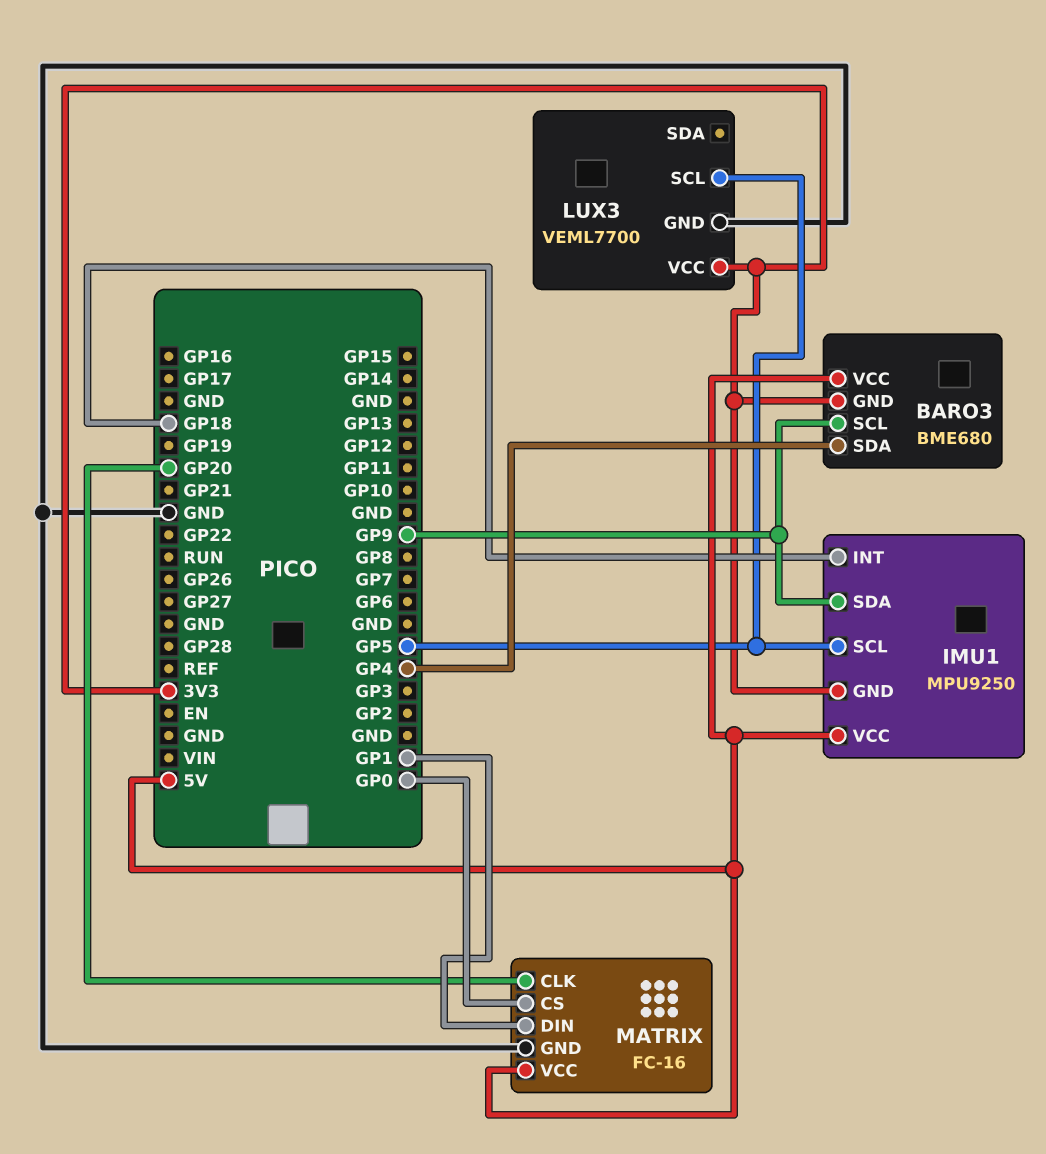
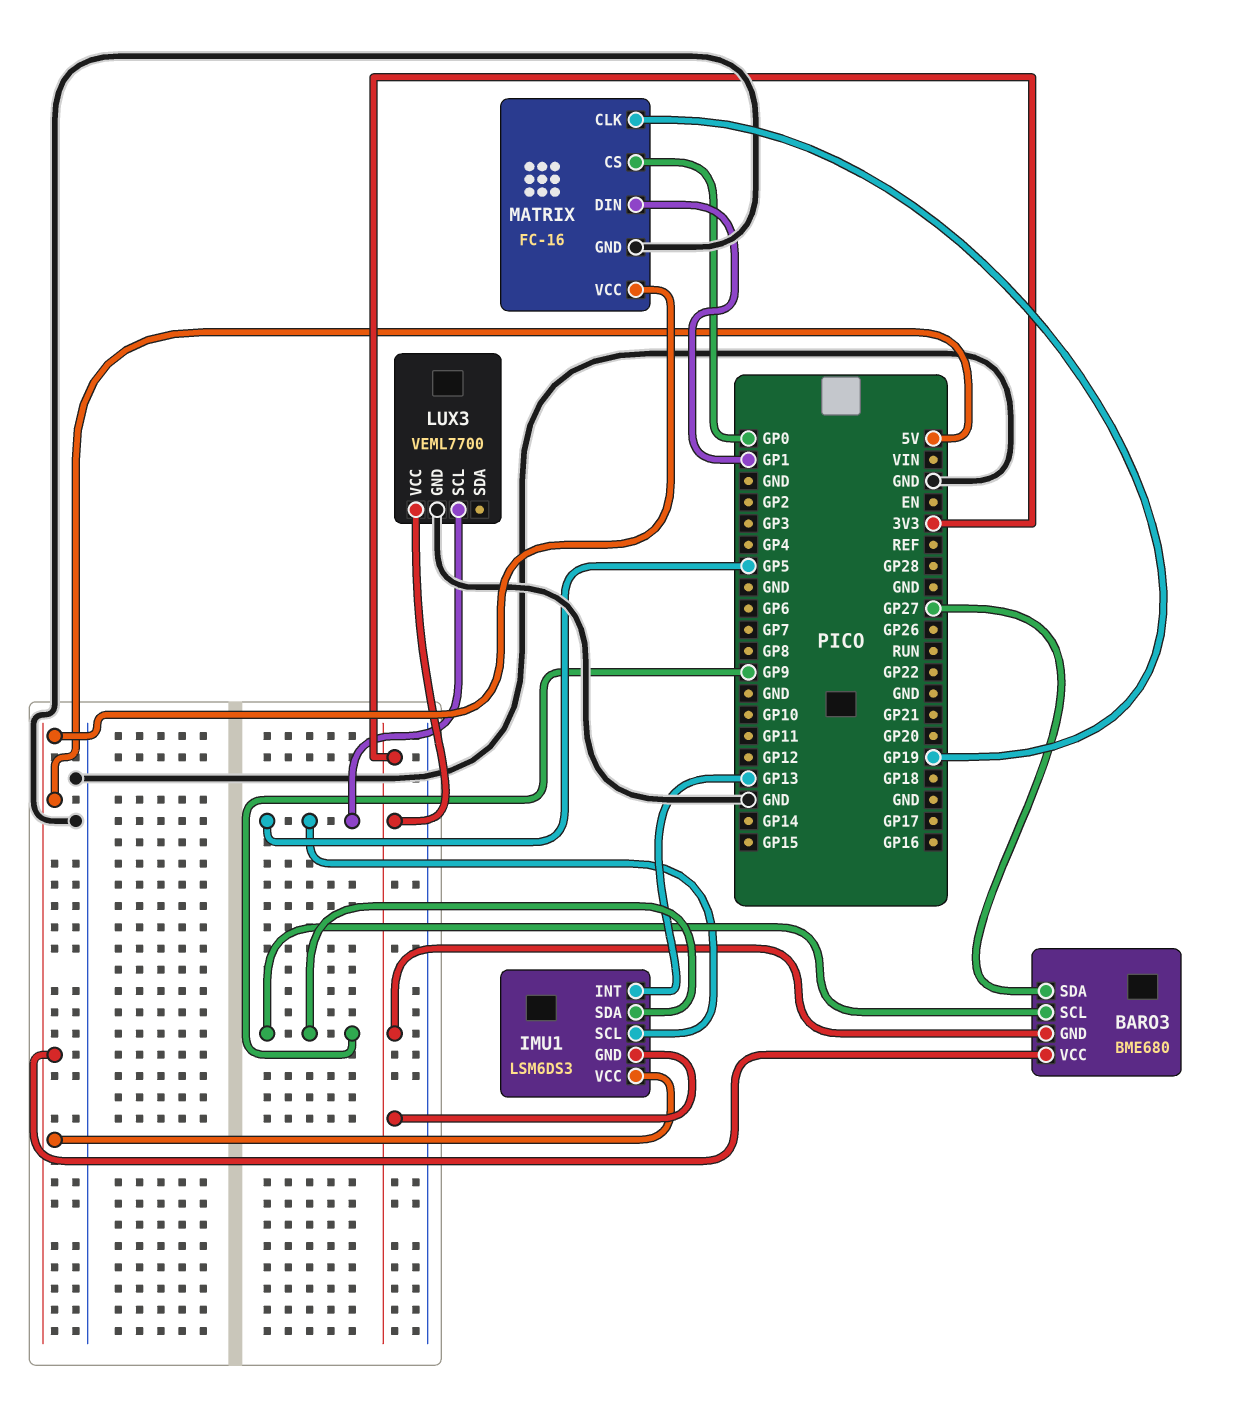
BARO3 pin SDA: GP4 -> GP27
IMU1: MPU9250 -> LSM6DS3
IMU1 pin INT: GP18 -> GP13
MATRIX pin CLK: GP20 -> GP19

